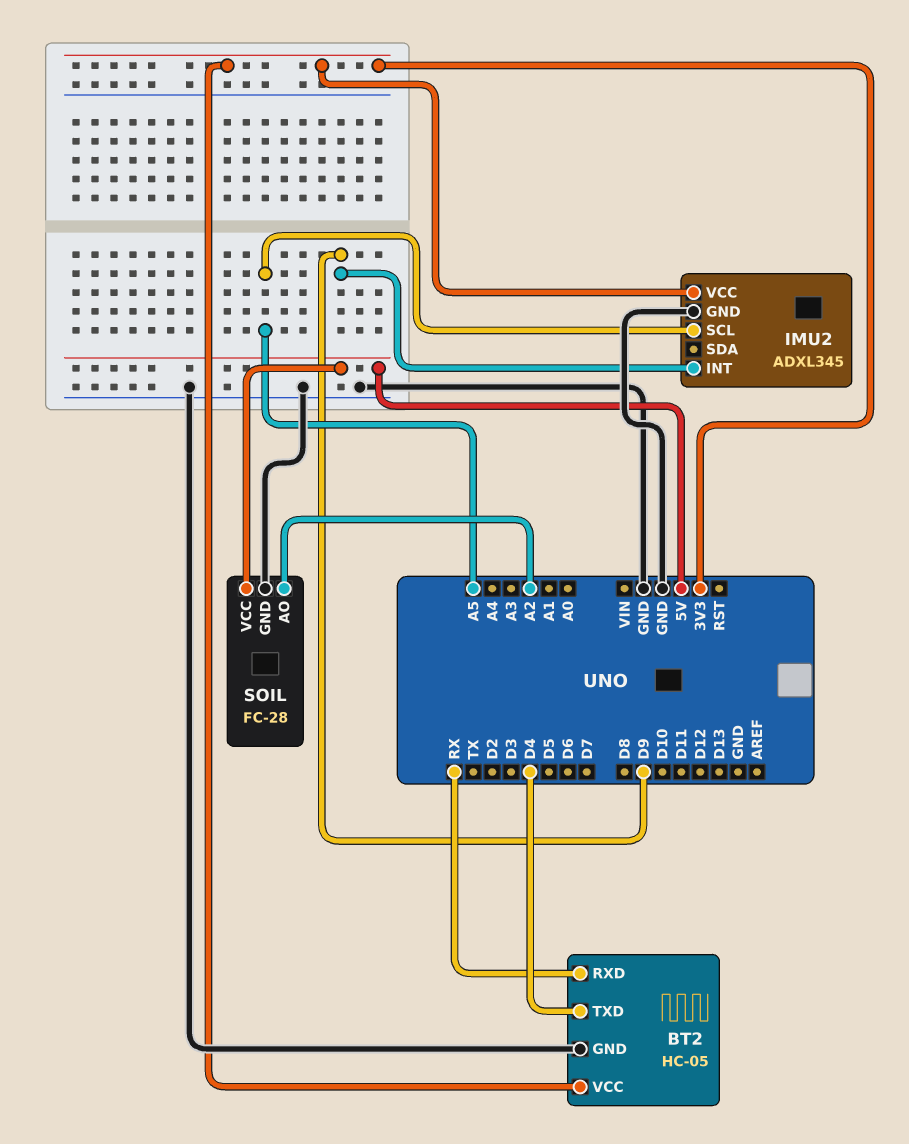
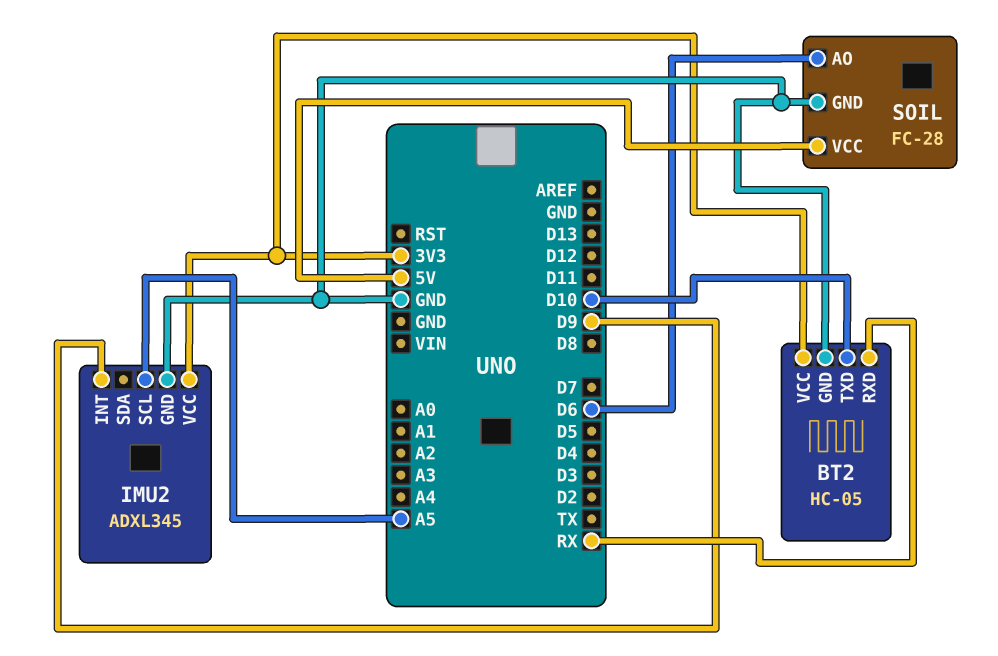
BT2 pin TXD: D4 -> D10
SOIL pin AO: A2 -> D6

